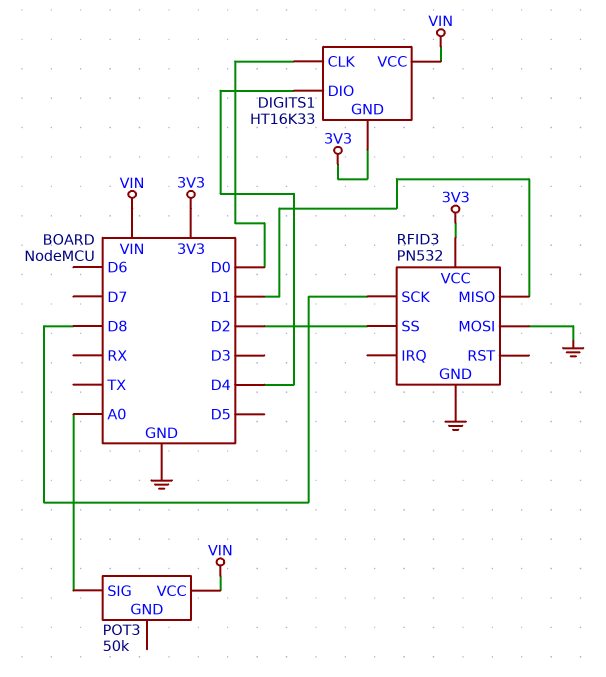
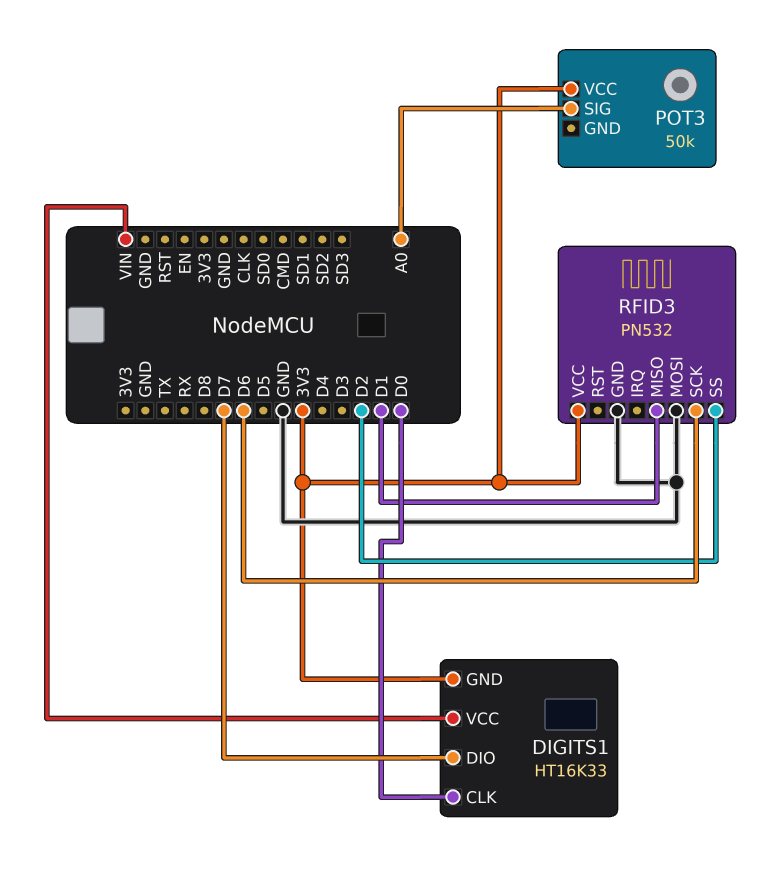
DIGITS1 pin DIO: D4 -> D7
POT3 pin VCC: VIN -> 3V3
RFID3 pin SCK: D8 -> D6

